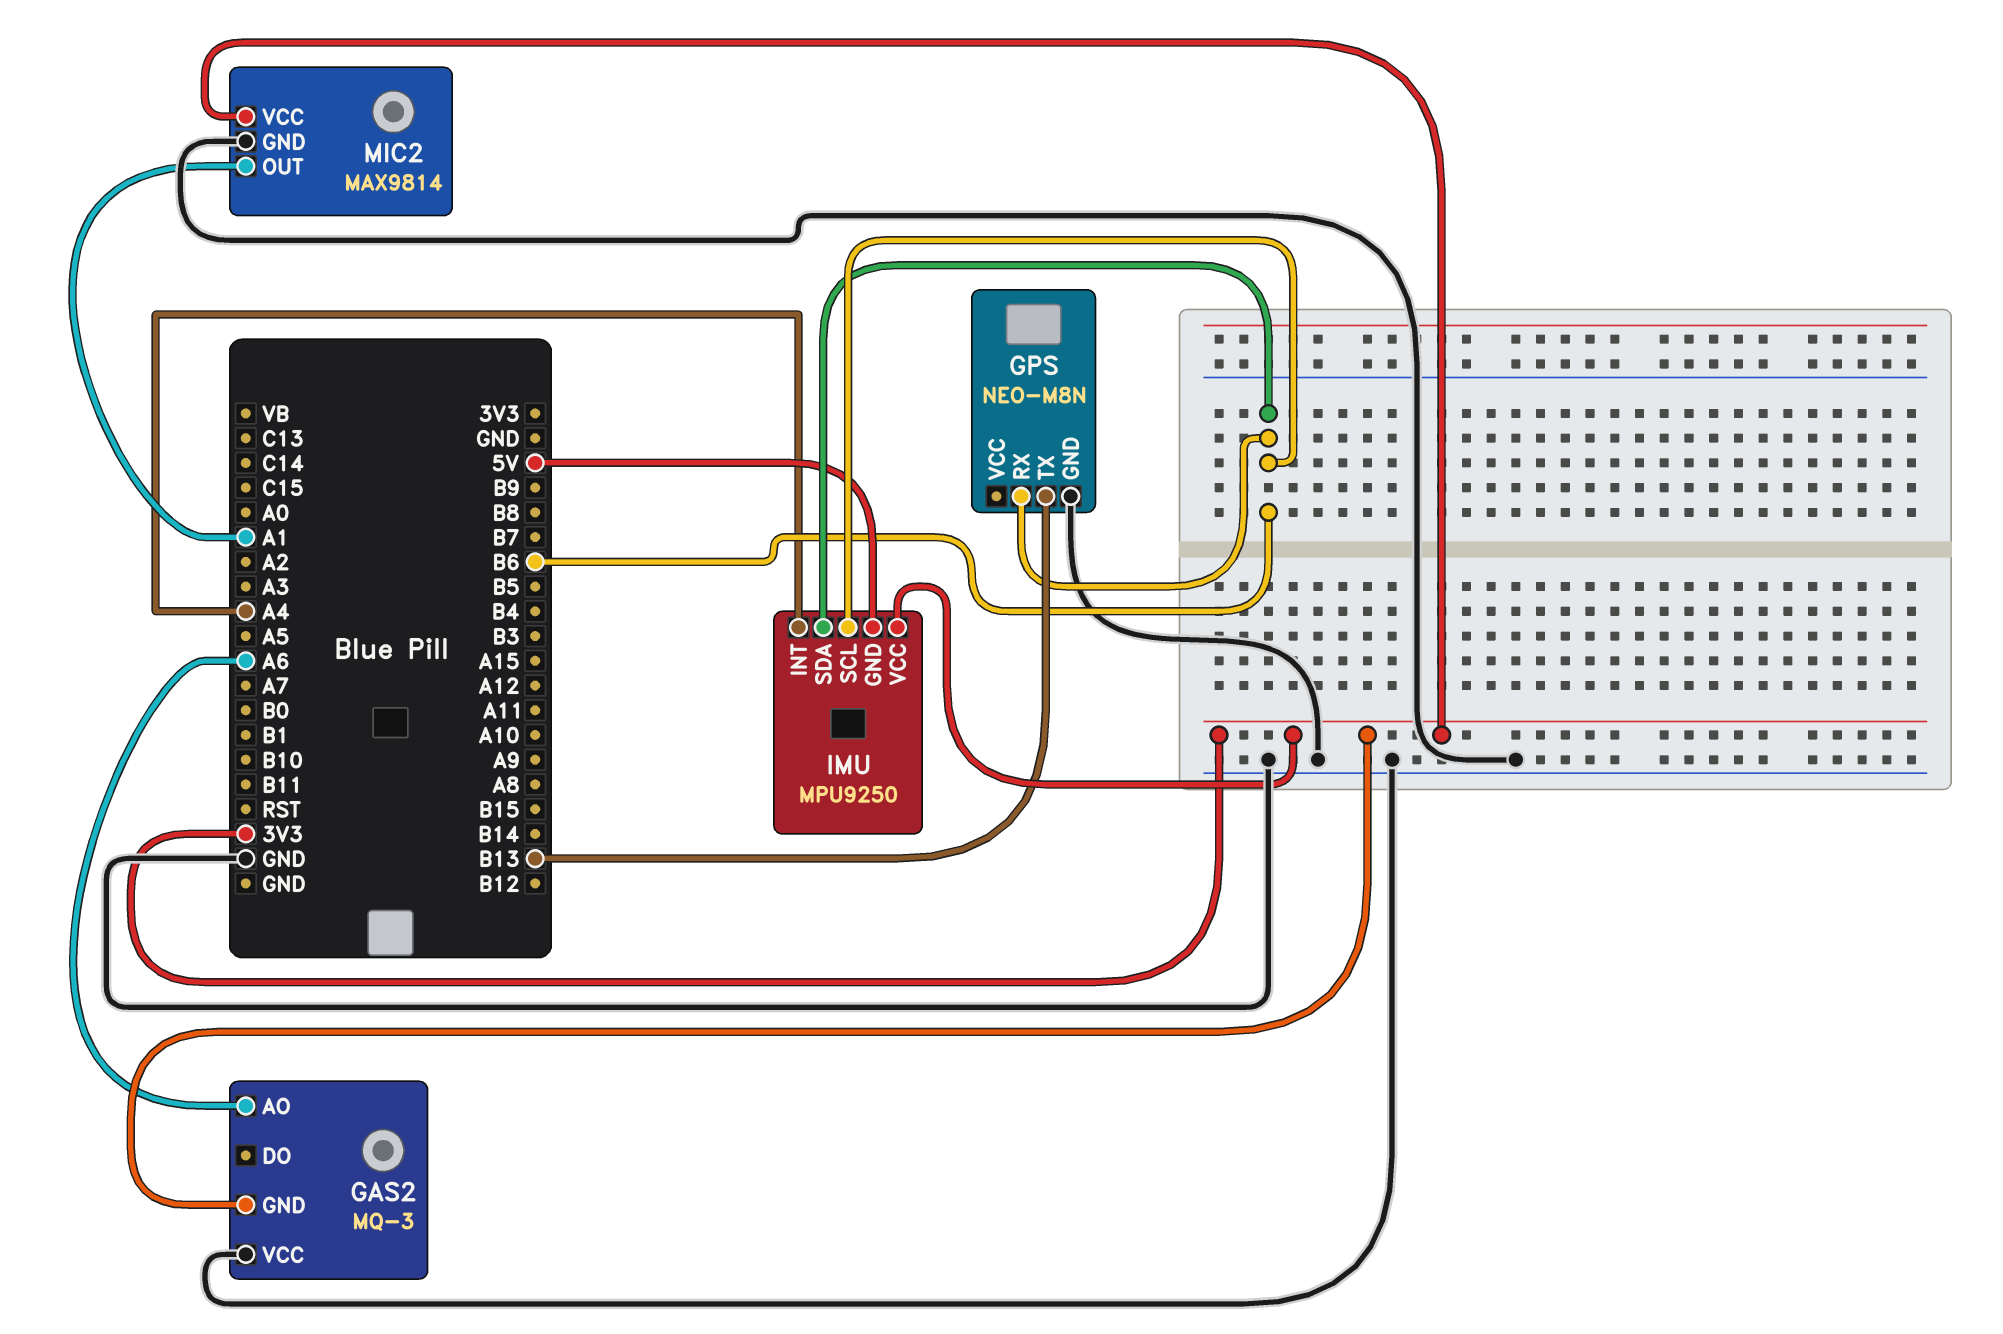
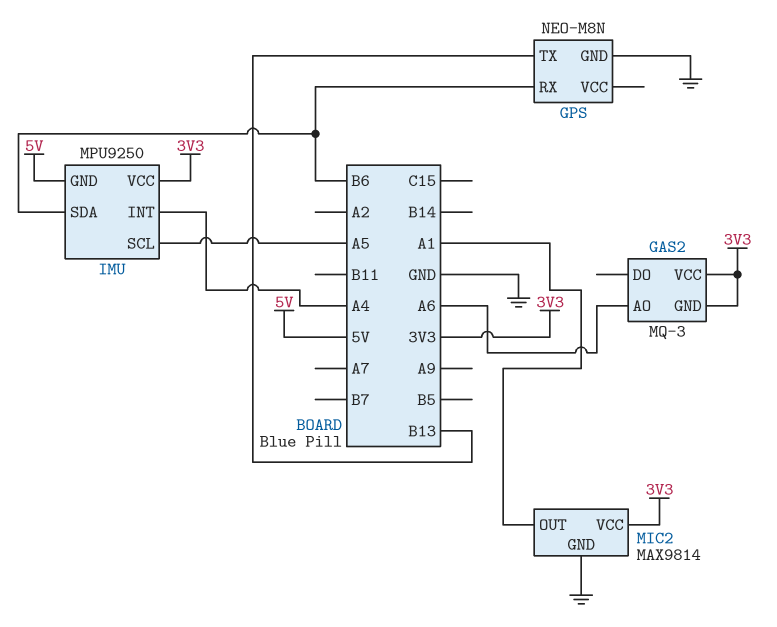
GAS2 pin VCC: GND -> 3V3
IMU pin SCL: B6 -> A5

